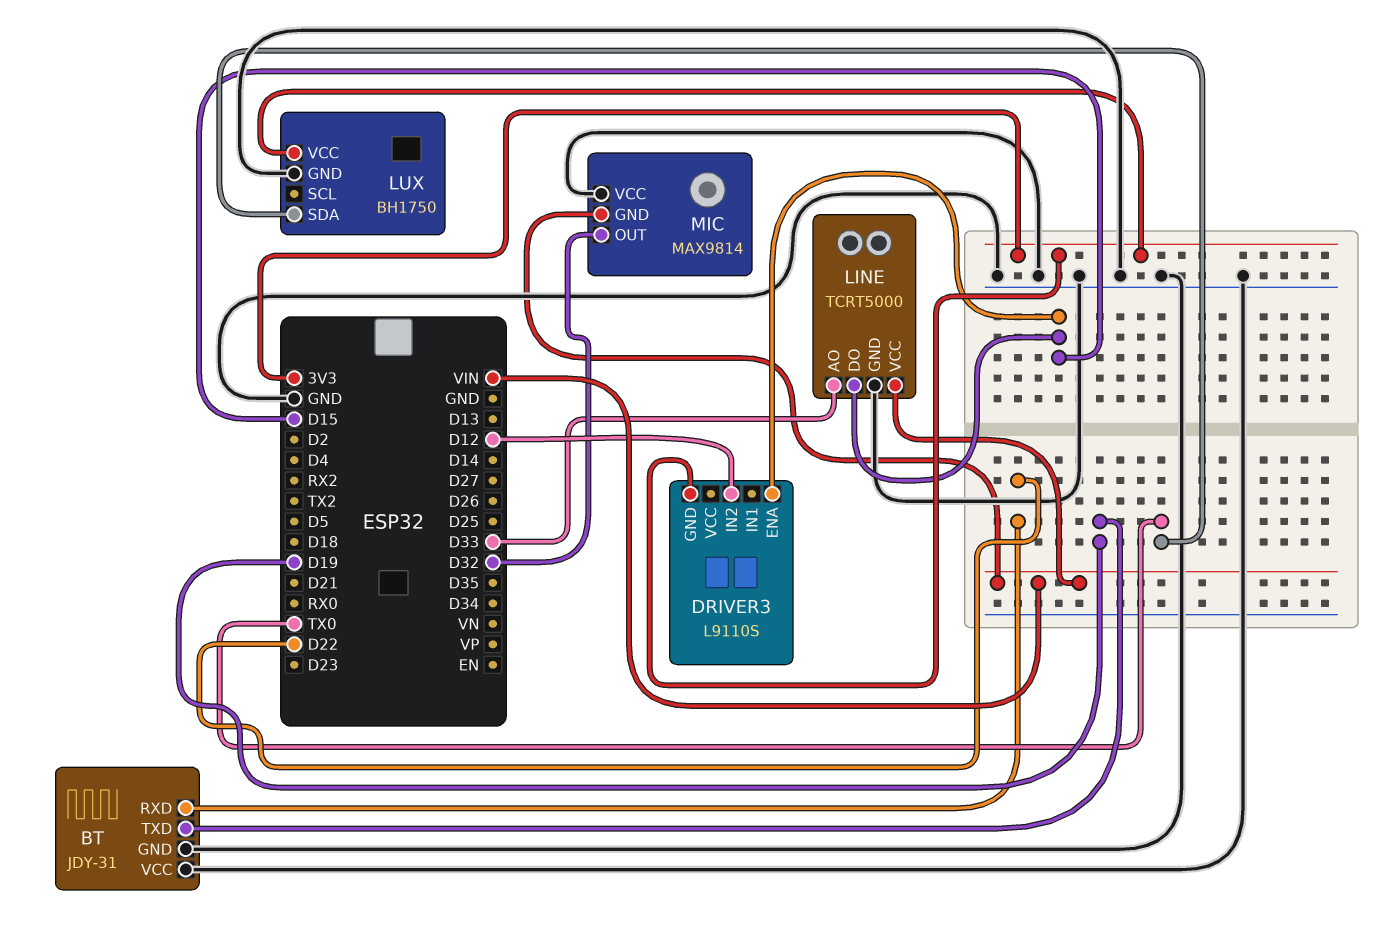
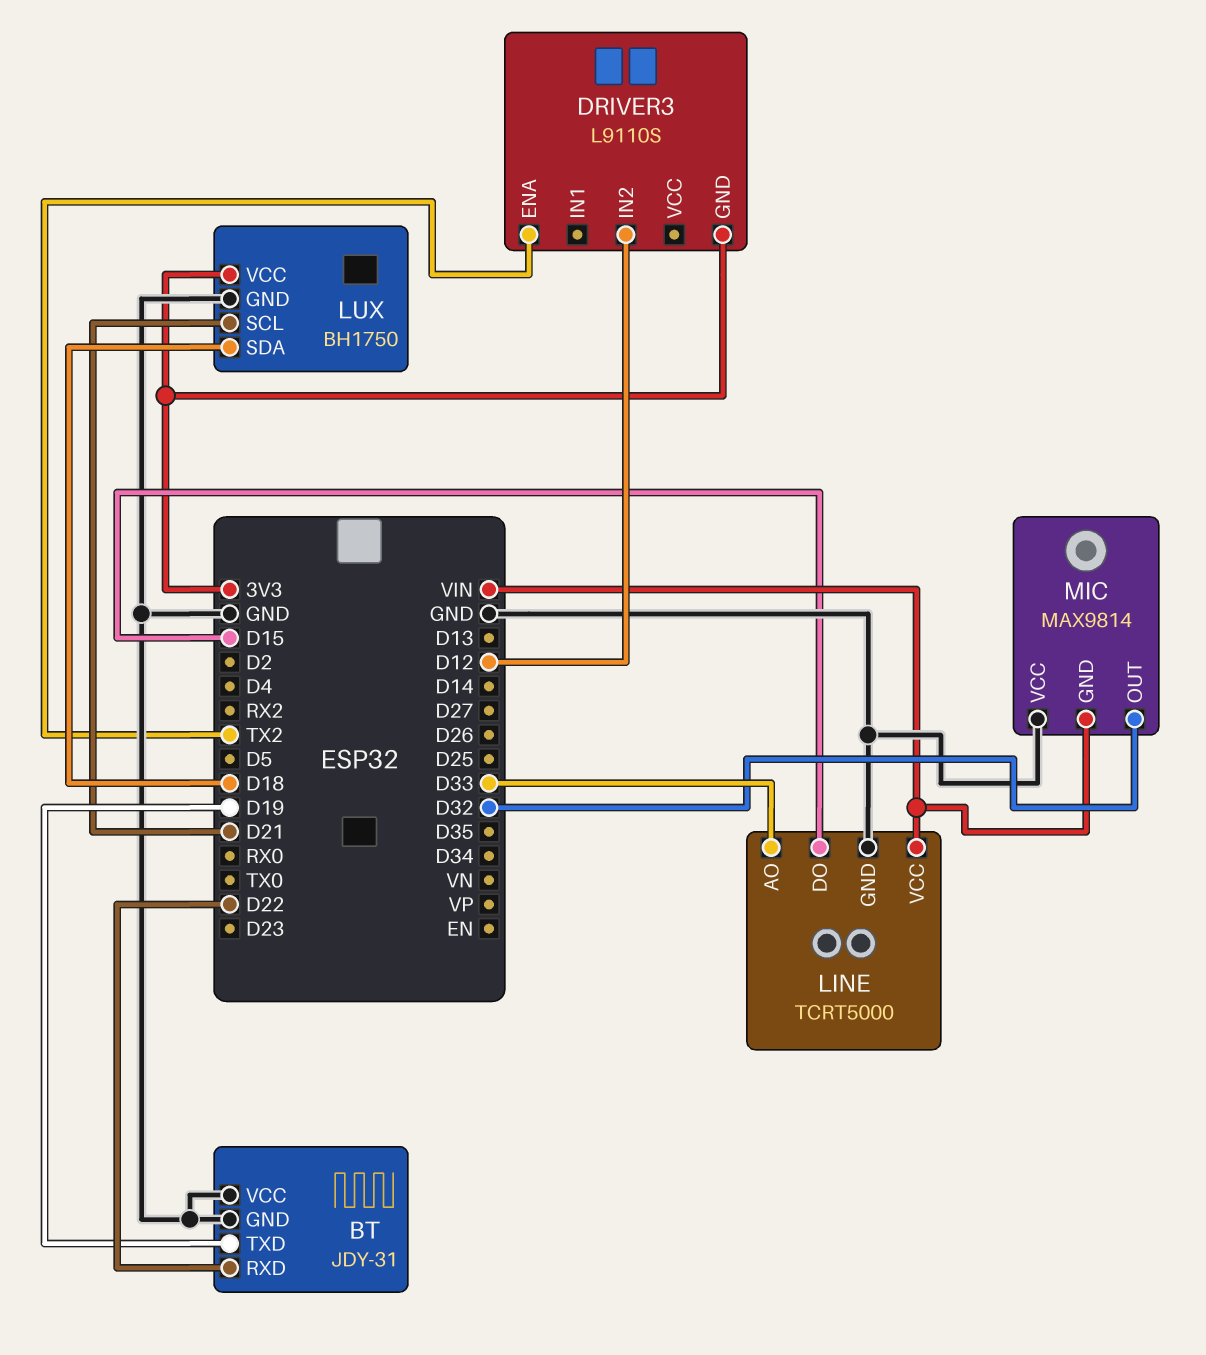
DRIVER3 pin ENA: D15 -> TX2
LUX pin SCL: none -> D21
LUX pin SDA: TX0 -> D18

